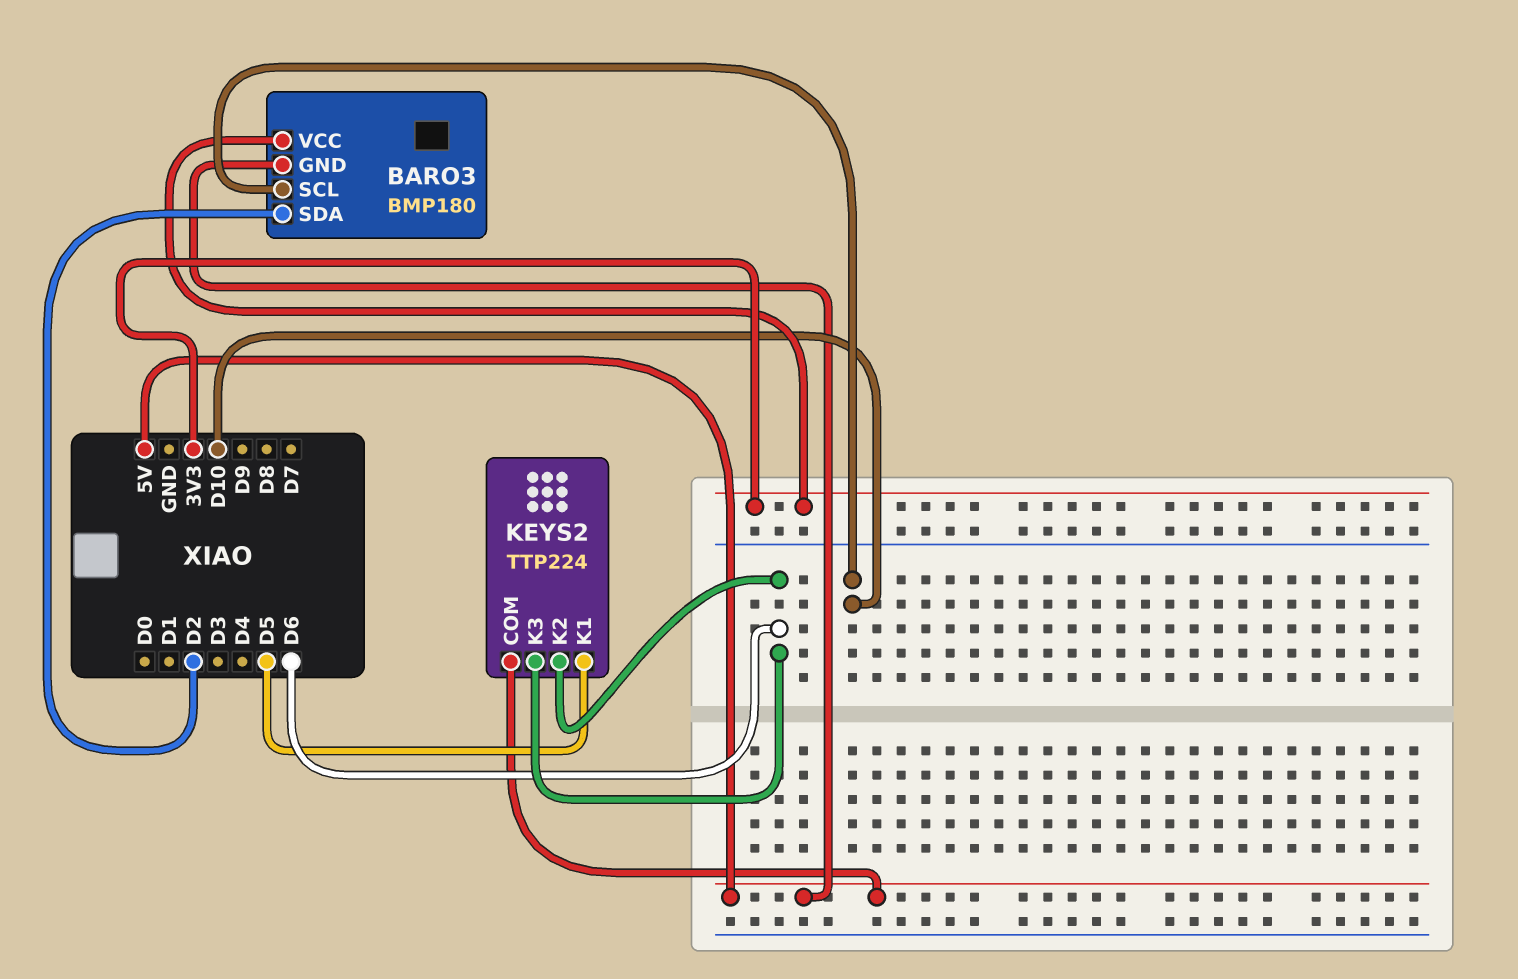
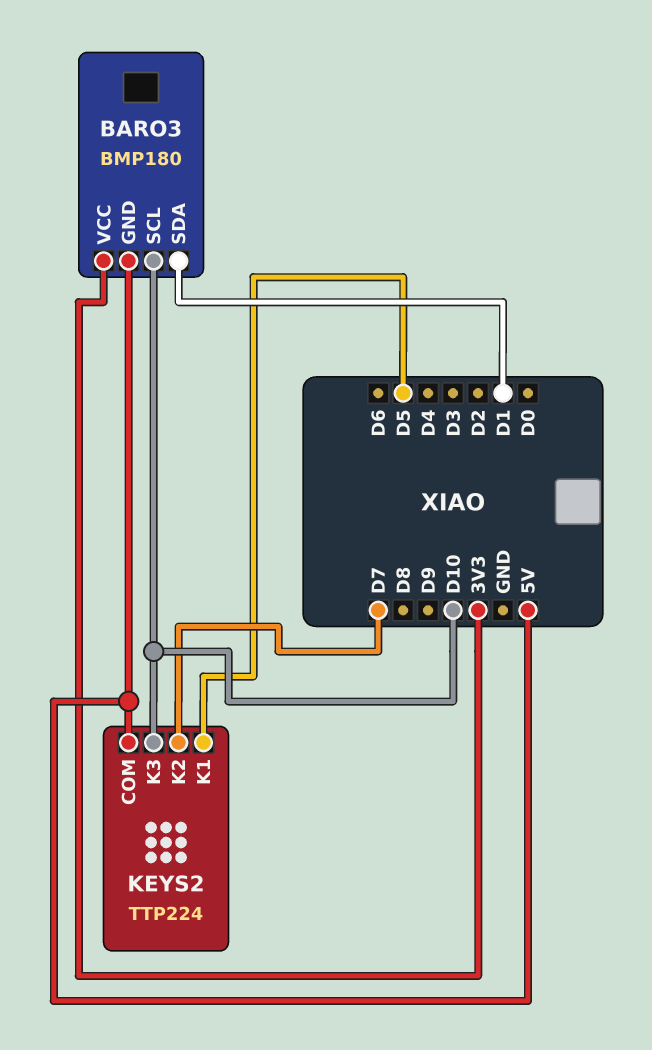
BARO3 pin SDA: D2 -> D1
KEYS2 pin K2: D6 -> D7
KEYS2 pin K3: D6 -> D10

